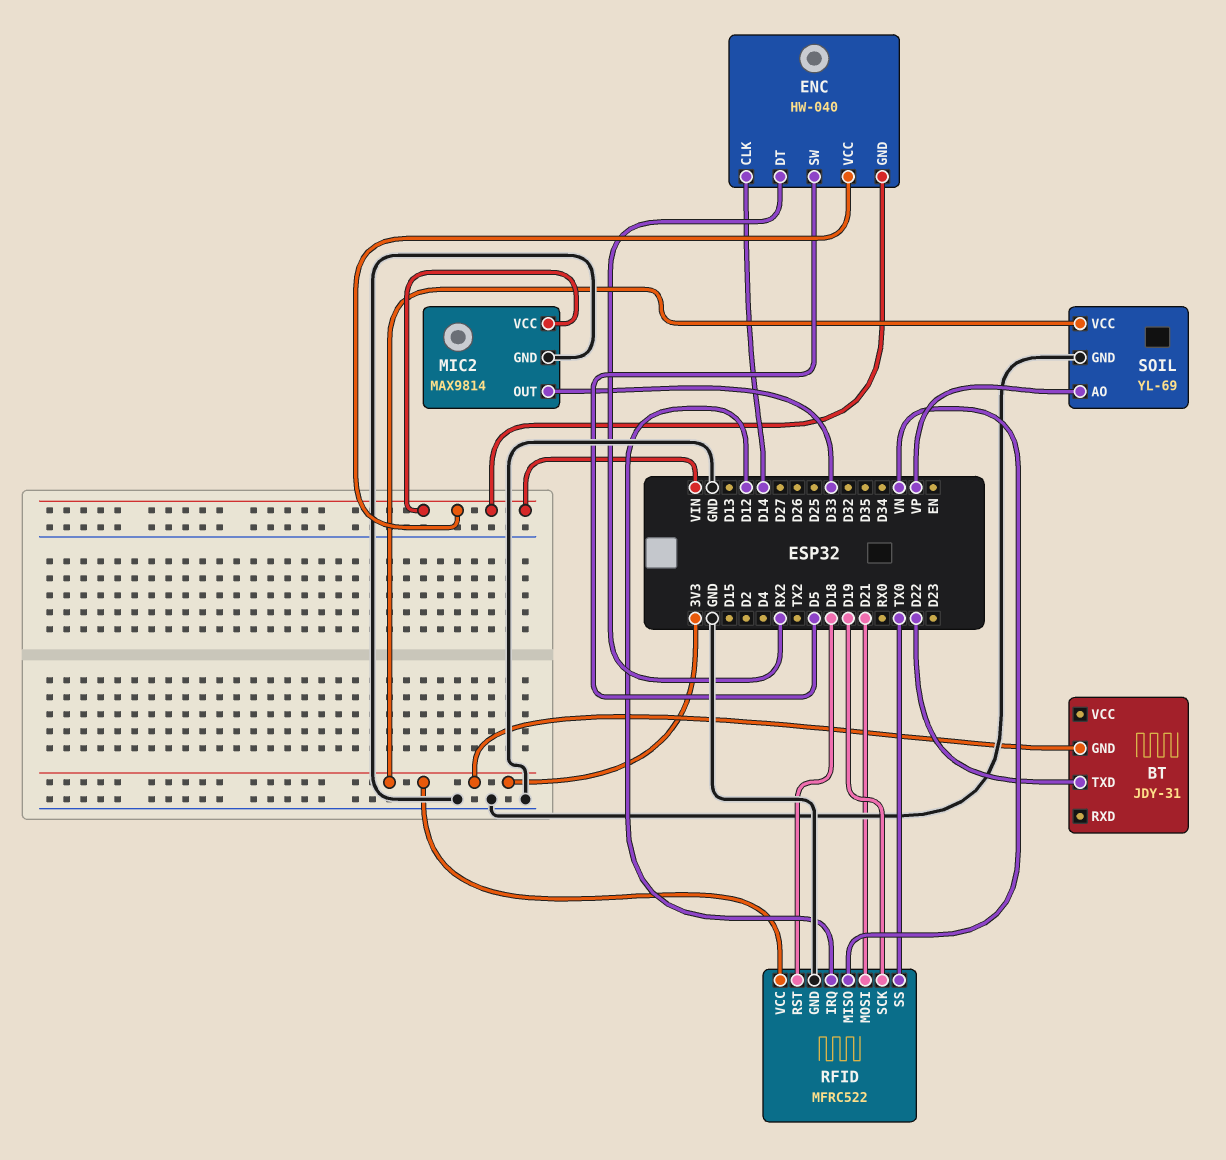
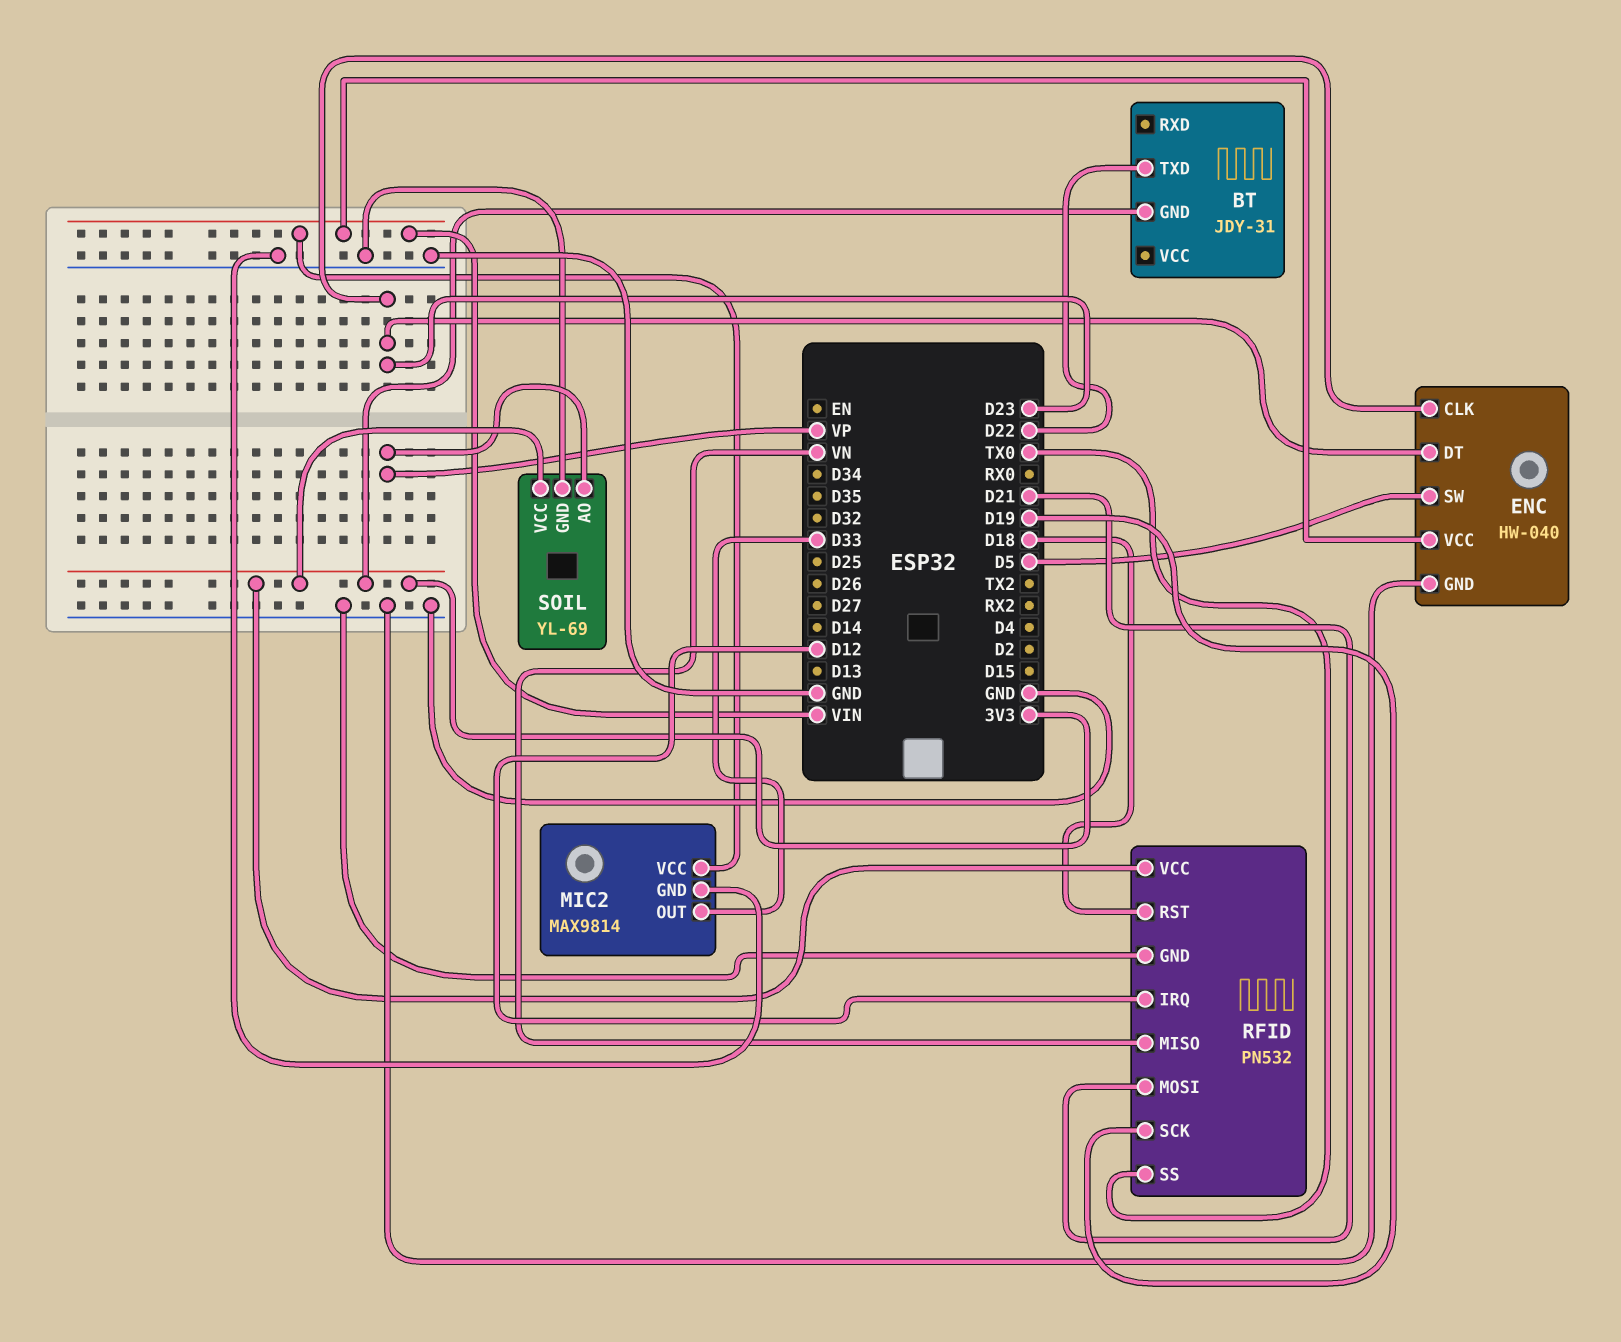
ENC pin CLK: D14 -> D23
ENC pin DT: RX2 -> D23
ENC pin GND: VIN -> GND
RFID: MFRC522 -> PN532

